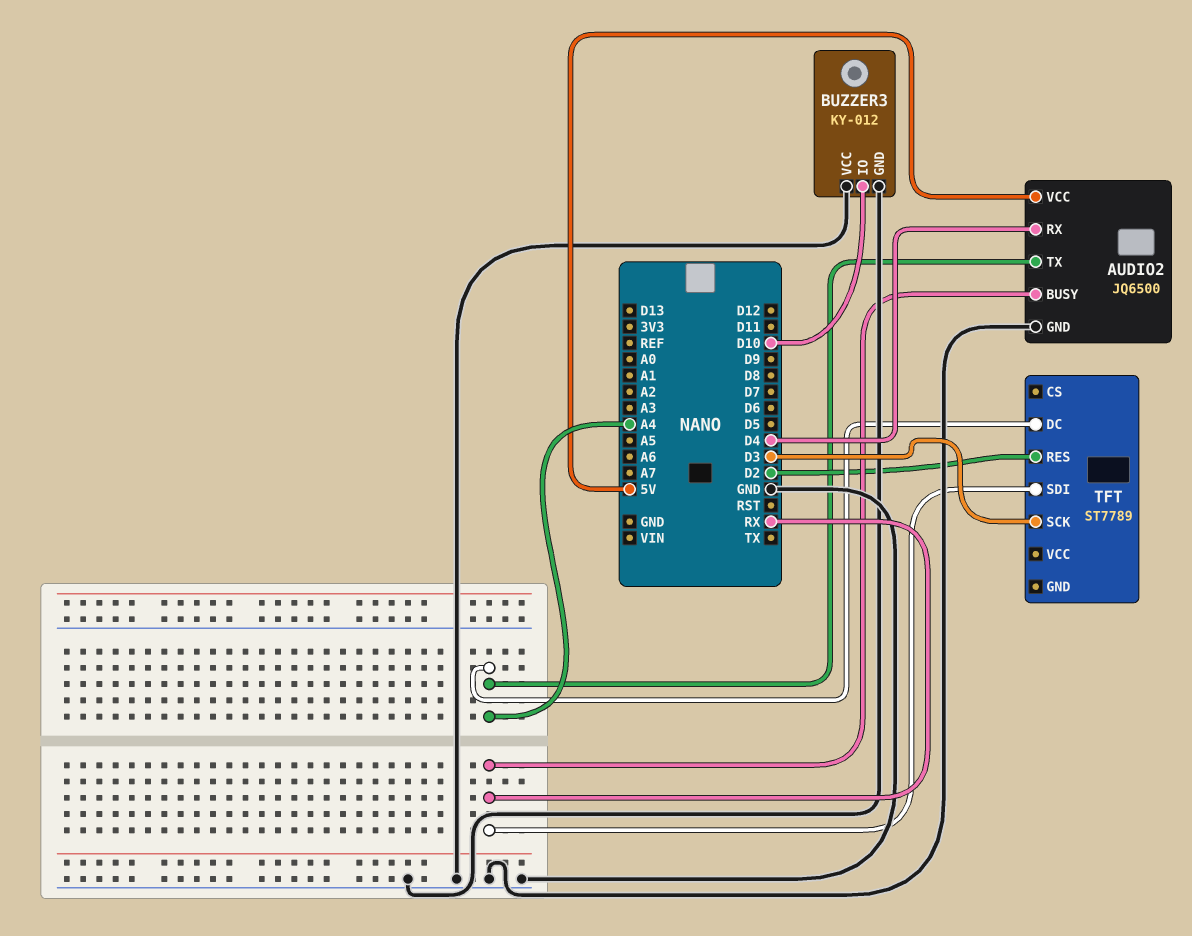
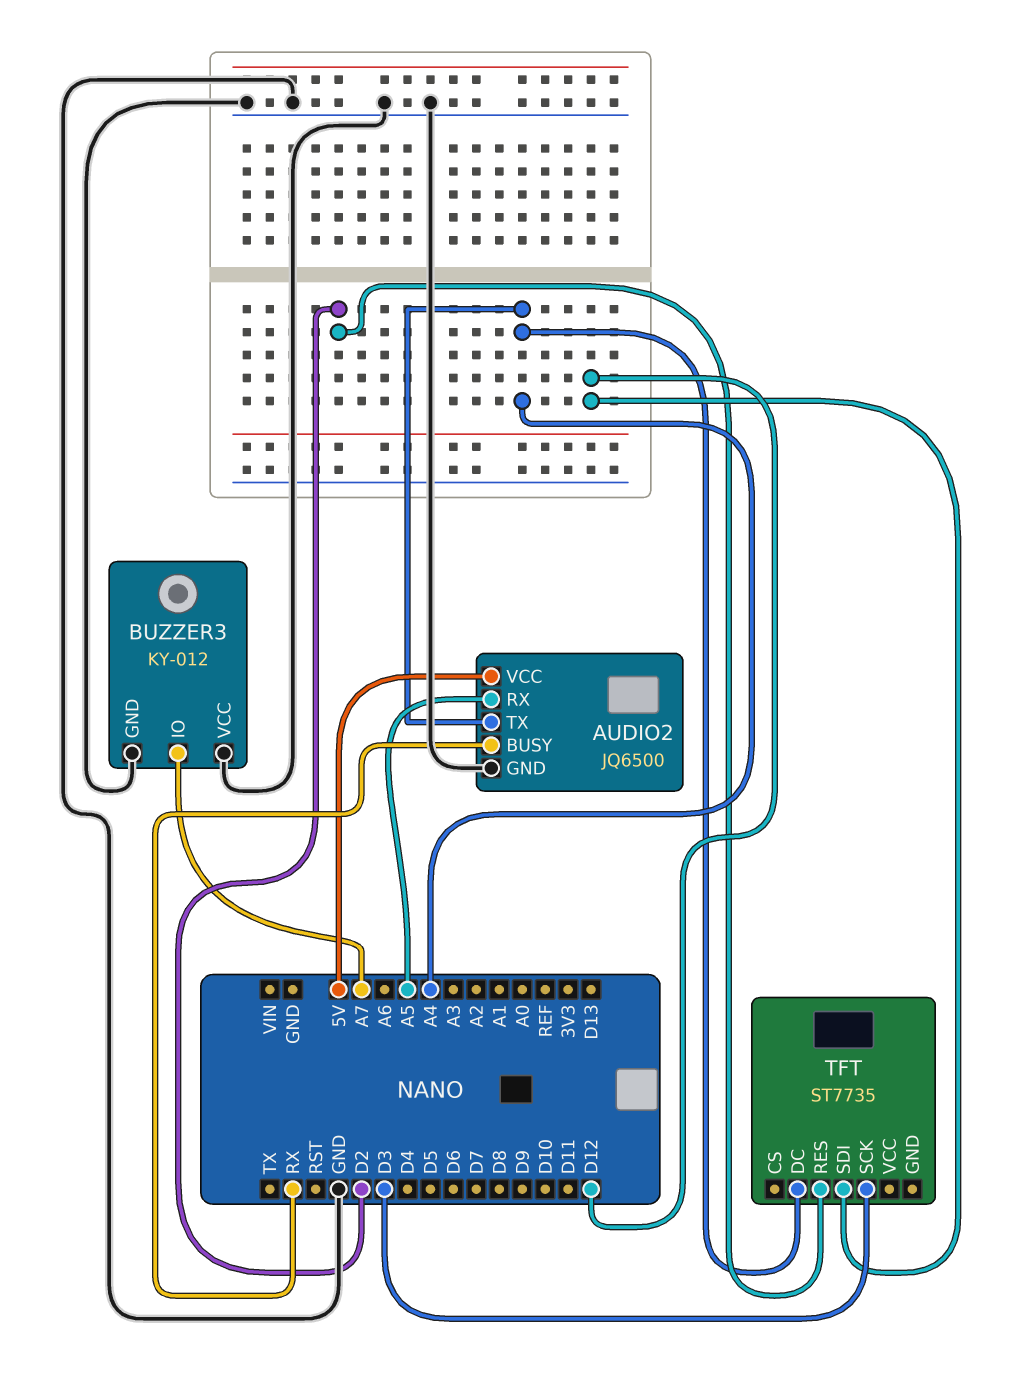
AUDIO2 pin RX: D4 -> A5
BUZZER3 pin IO: D10 -> A7
TFT: ST7789 -> ST7735
TFT pin SDI: RX -> D12

